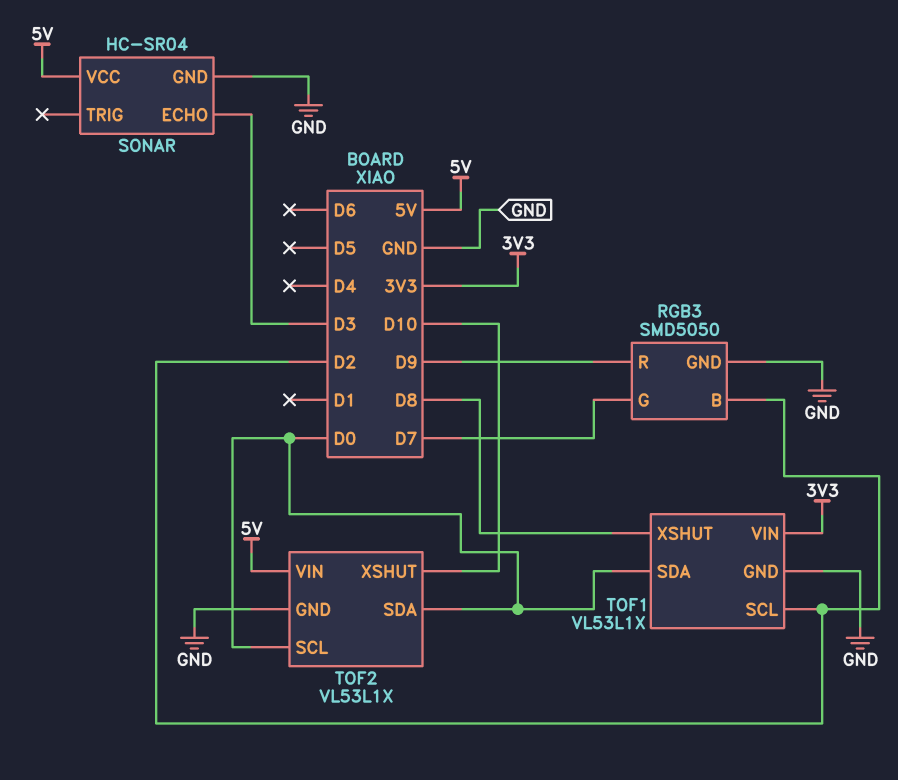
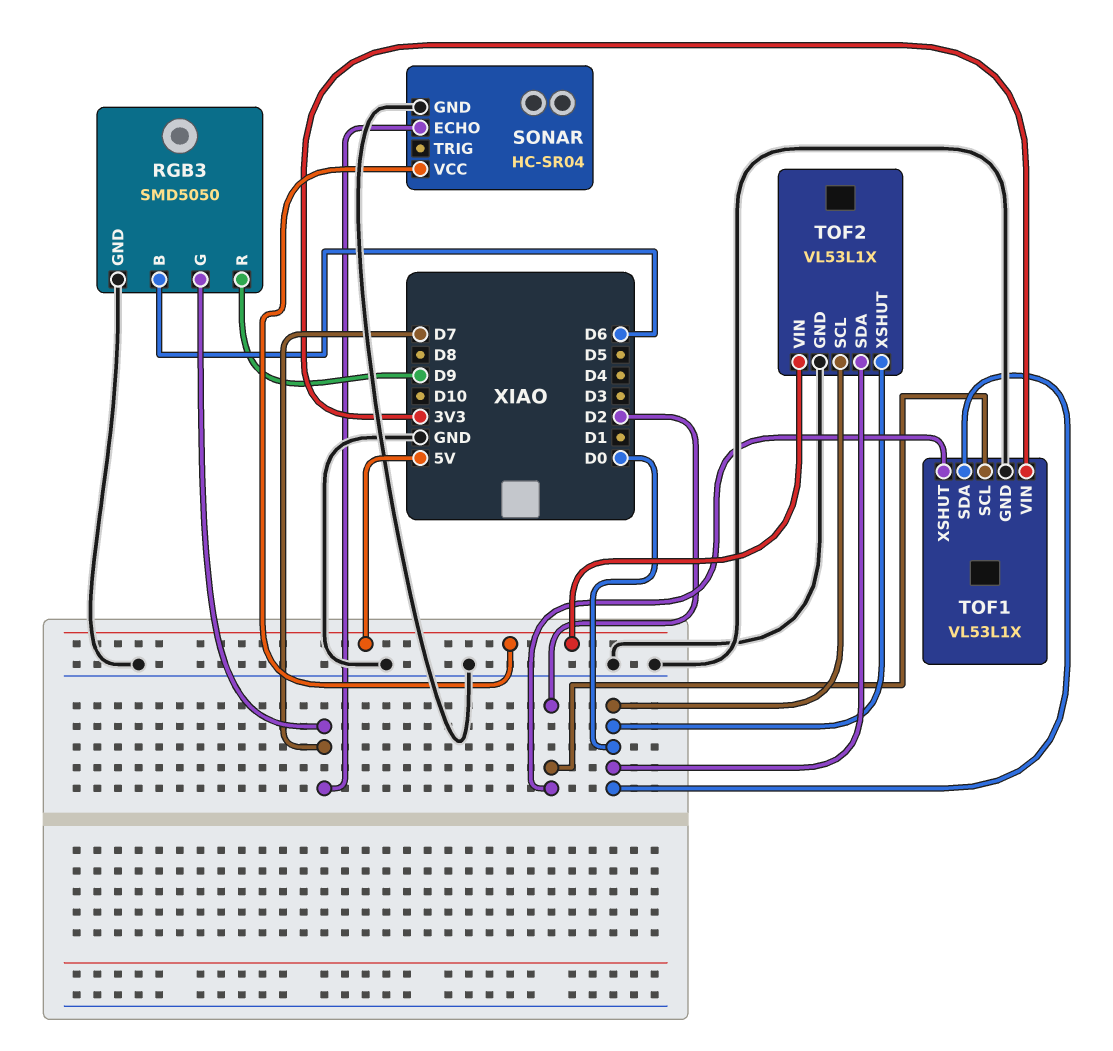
RGB3 pin B: D2 -> D6
SONAR pin ECHO: D3 -> D7
TOF1 pin XSHUT: D8 -> D2
TOF2 pin XSHUT: D10 -> D0

